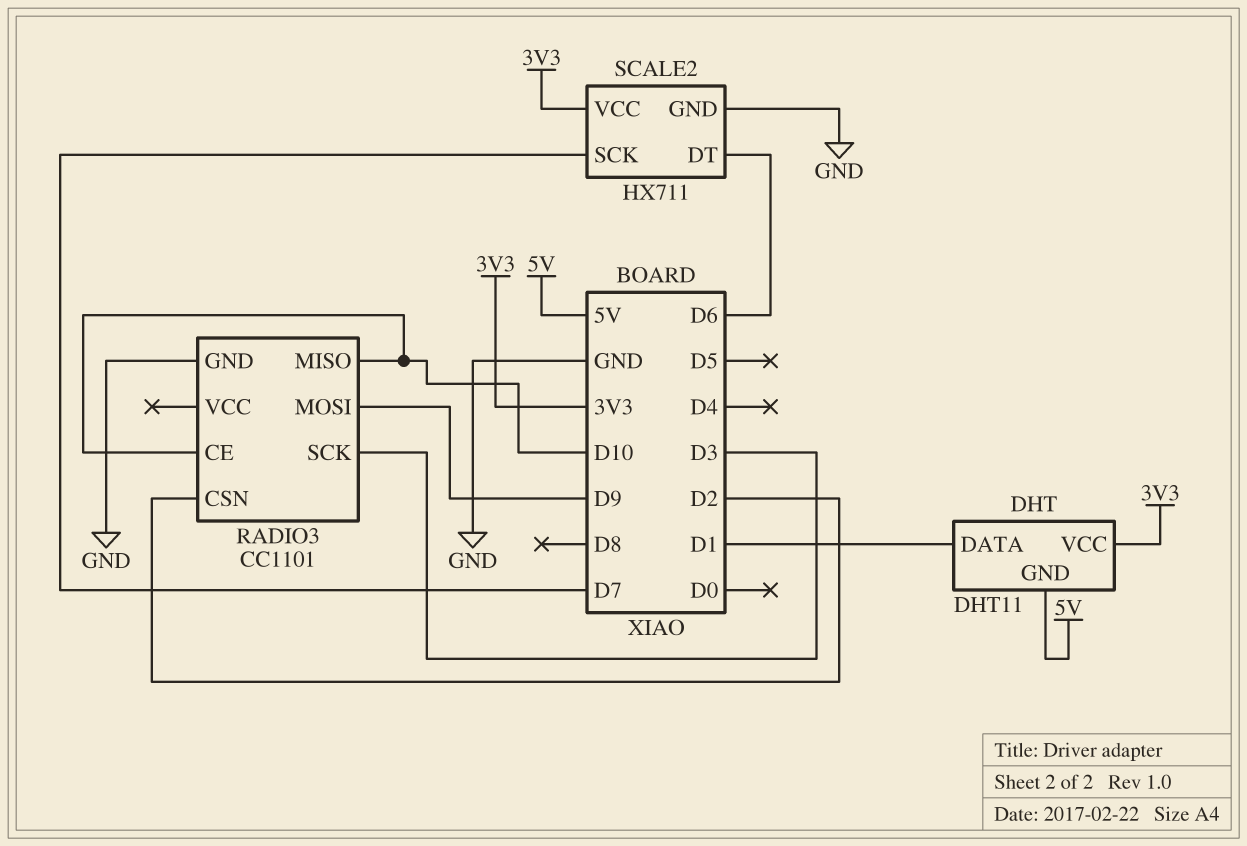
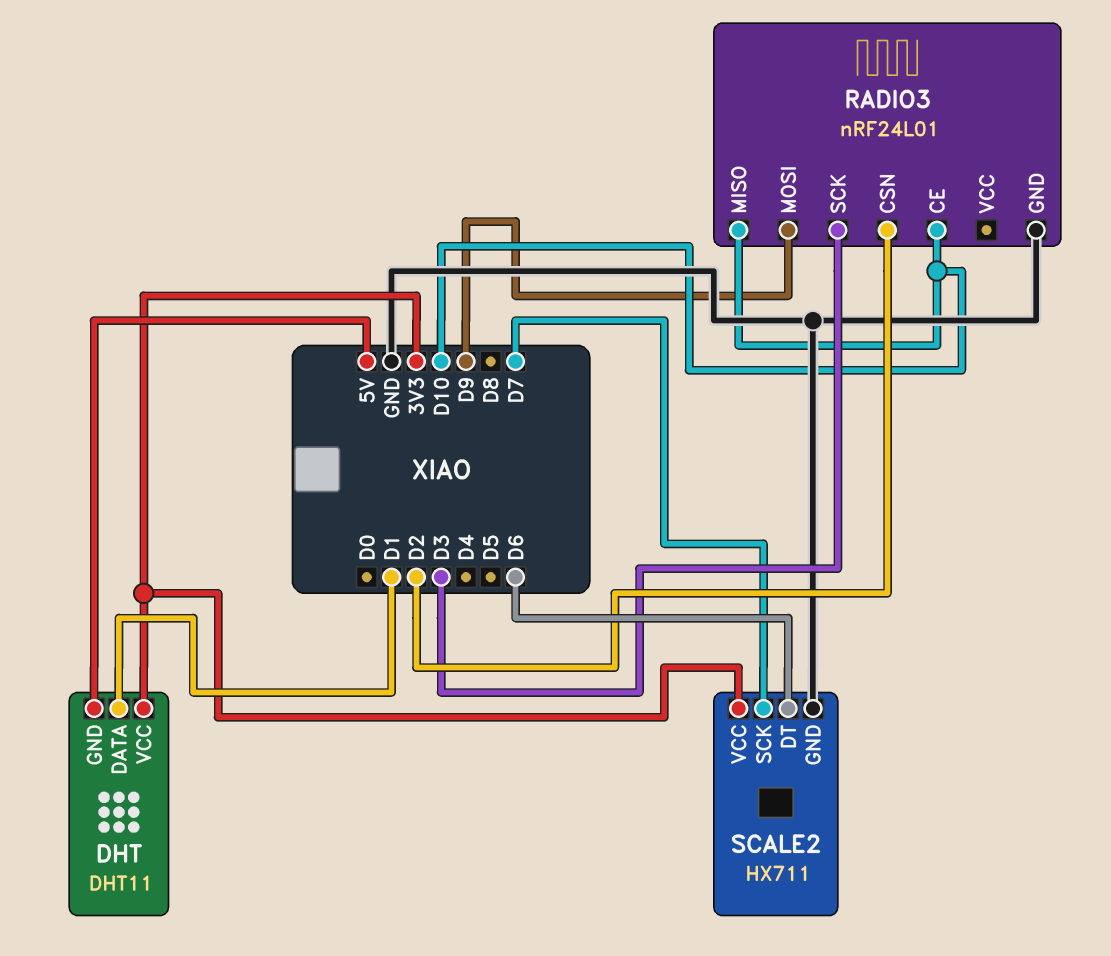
RADIO3: CC1101 -> nRF24L01

